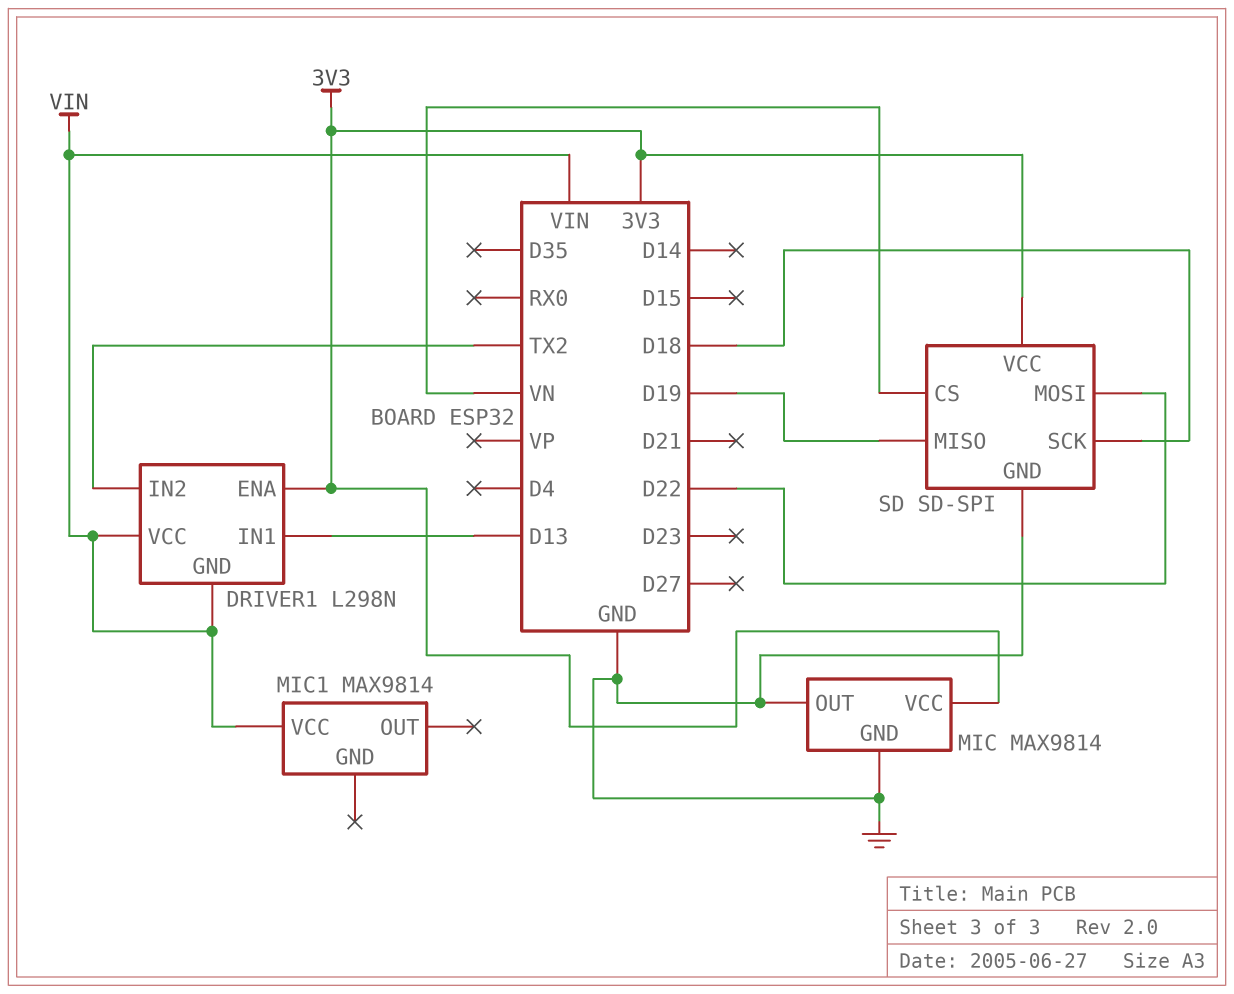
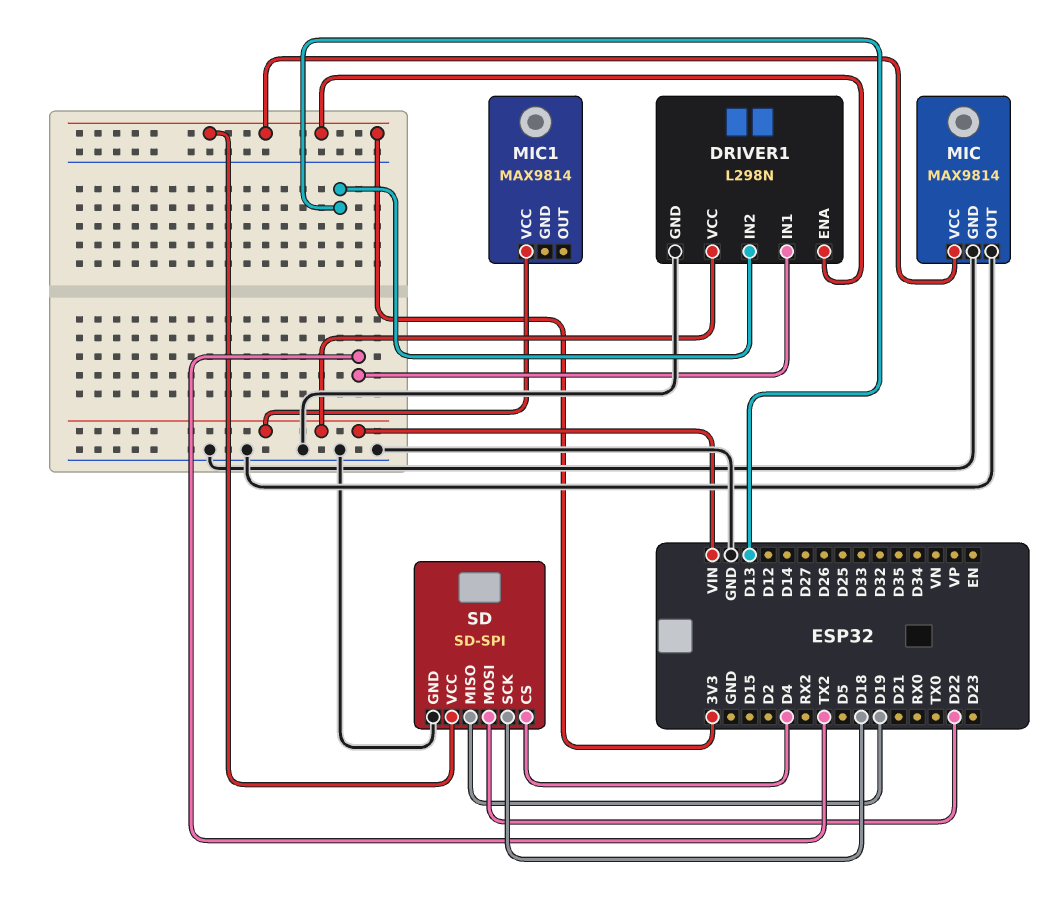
DRIVER1 pin GND: VIN -> GND
DRIVER1 pin IN1: D13 -> TX2
DRIVER1 pin IN2: TX2 -> D13
SD pin CS: VN -> D4

